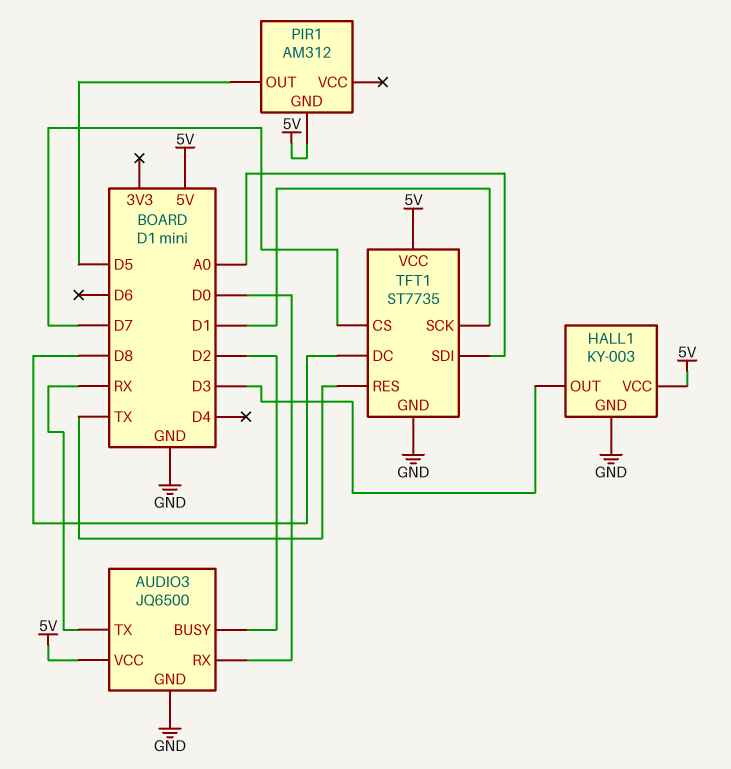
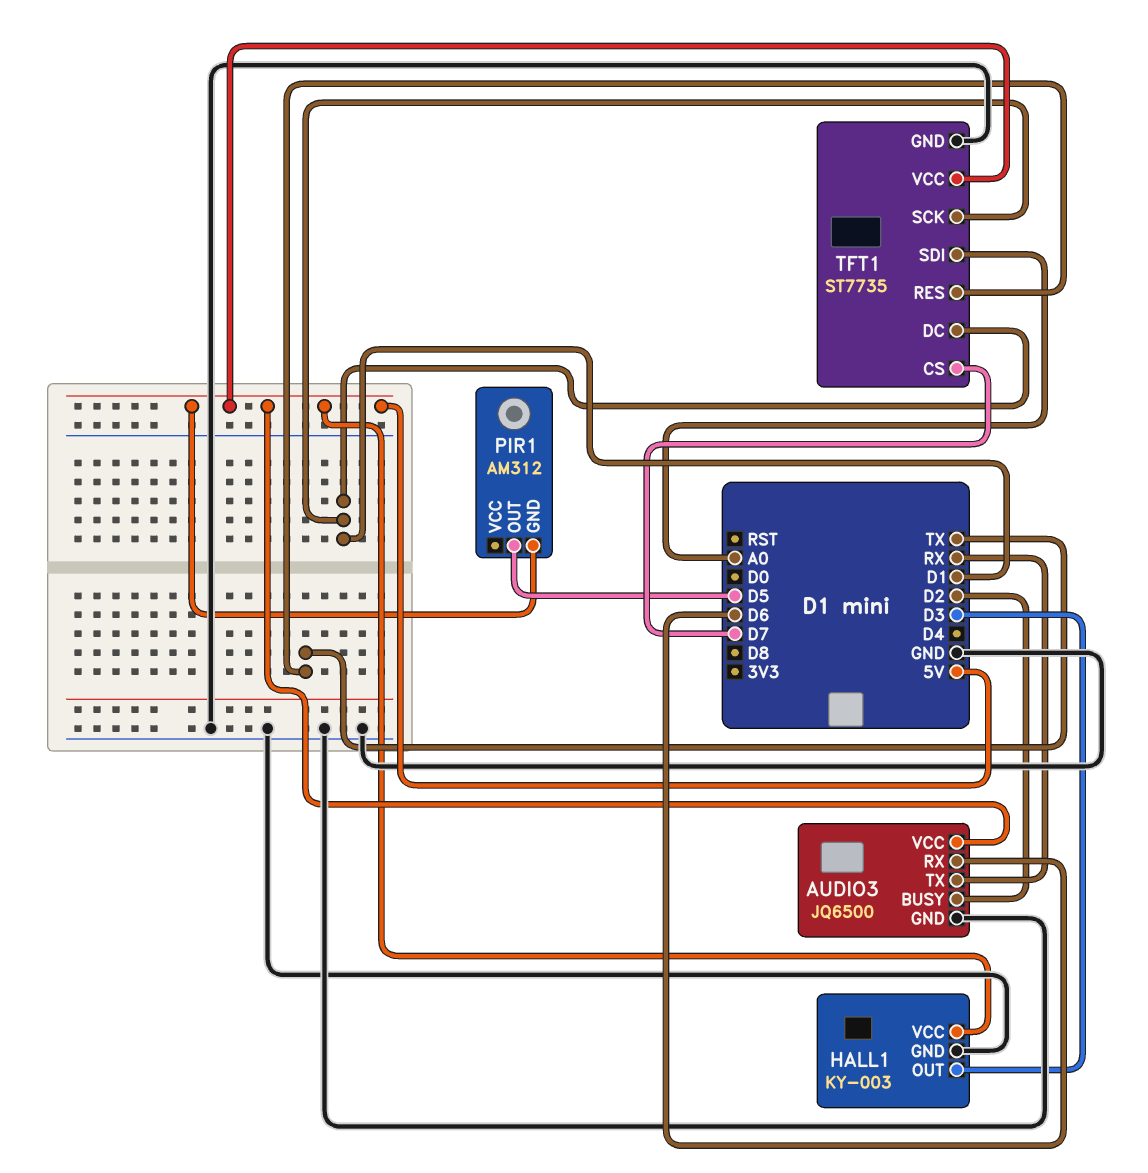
AUDIO3 pin RX: D0 -> D6
TFT1 pin DC: D8 -> D1

